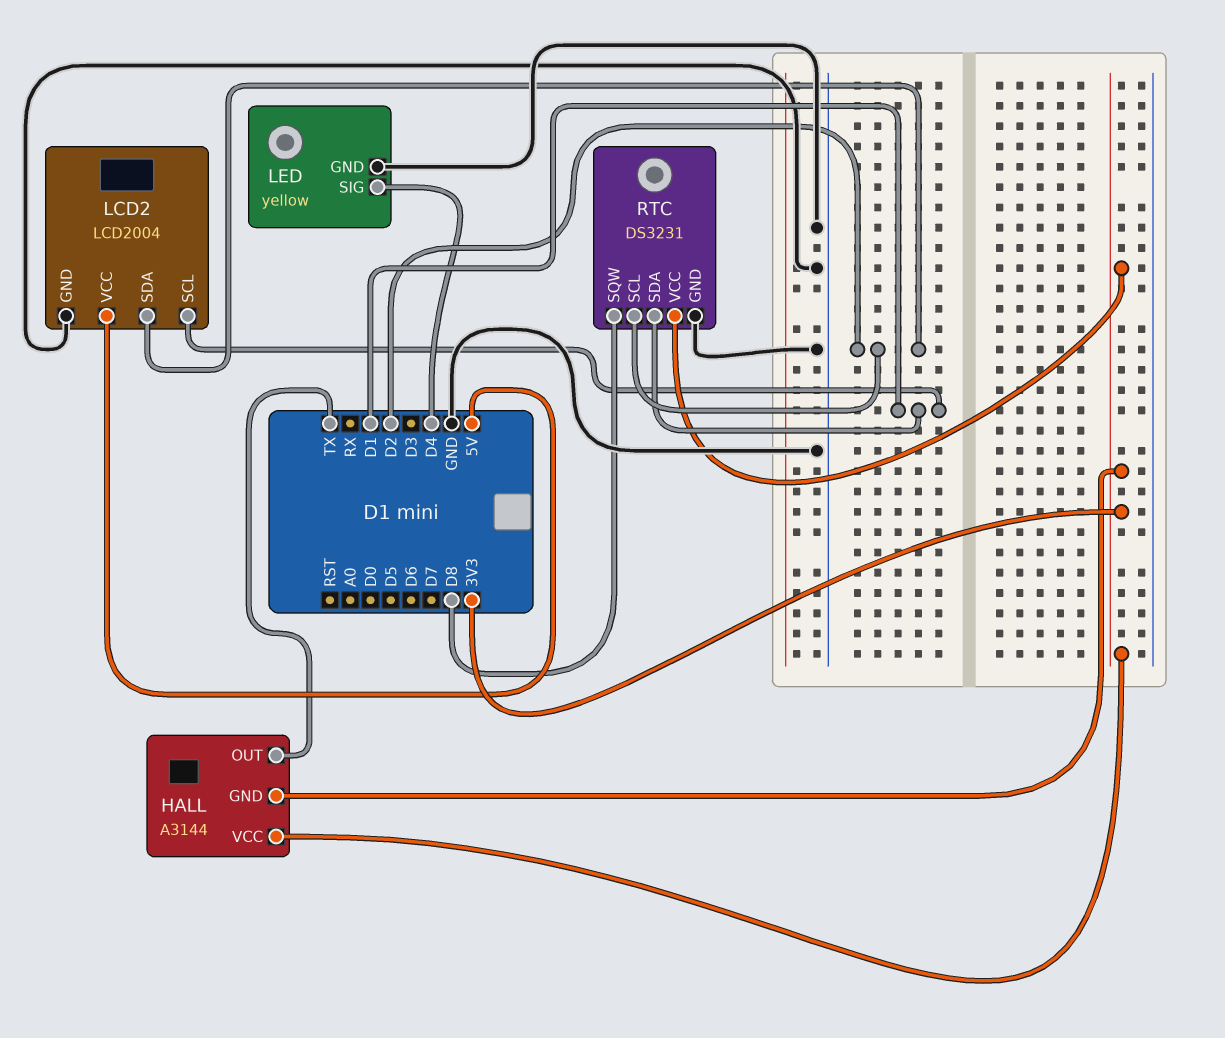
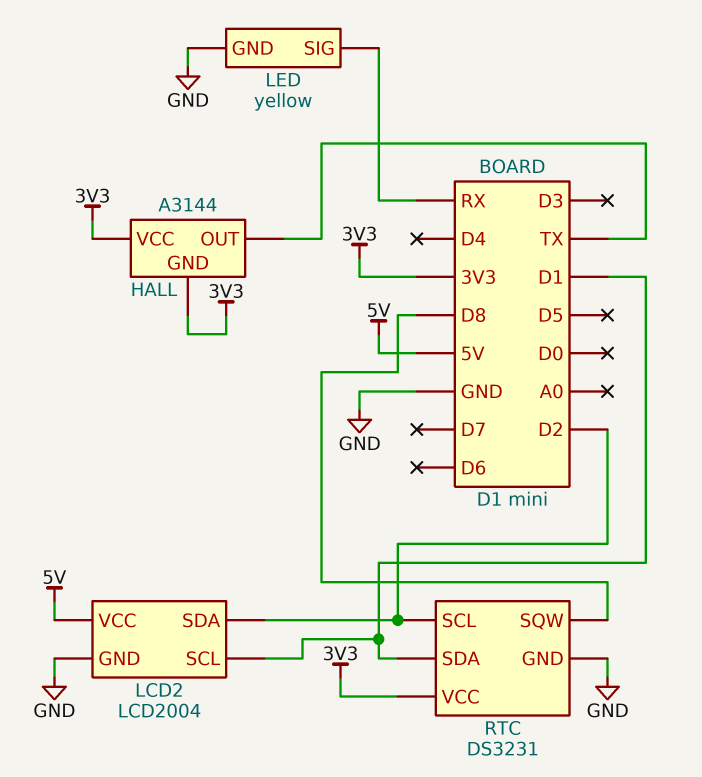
LED pin SIG: D4 -> RX

